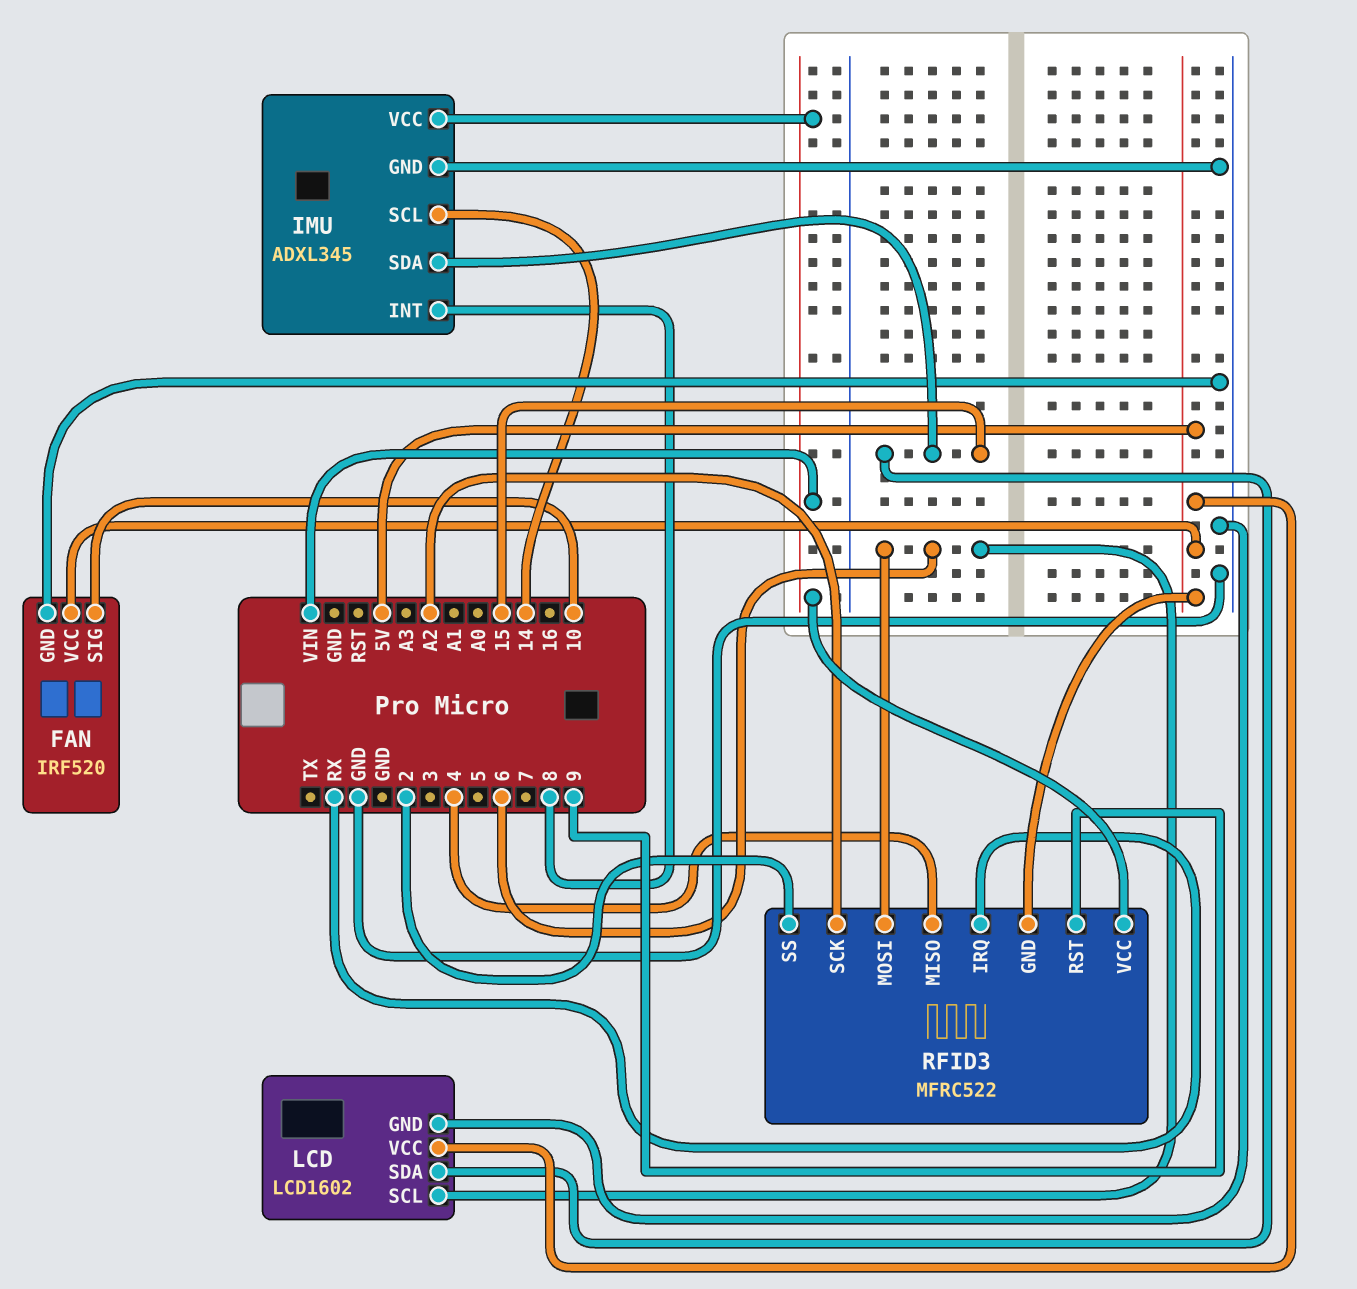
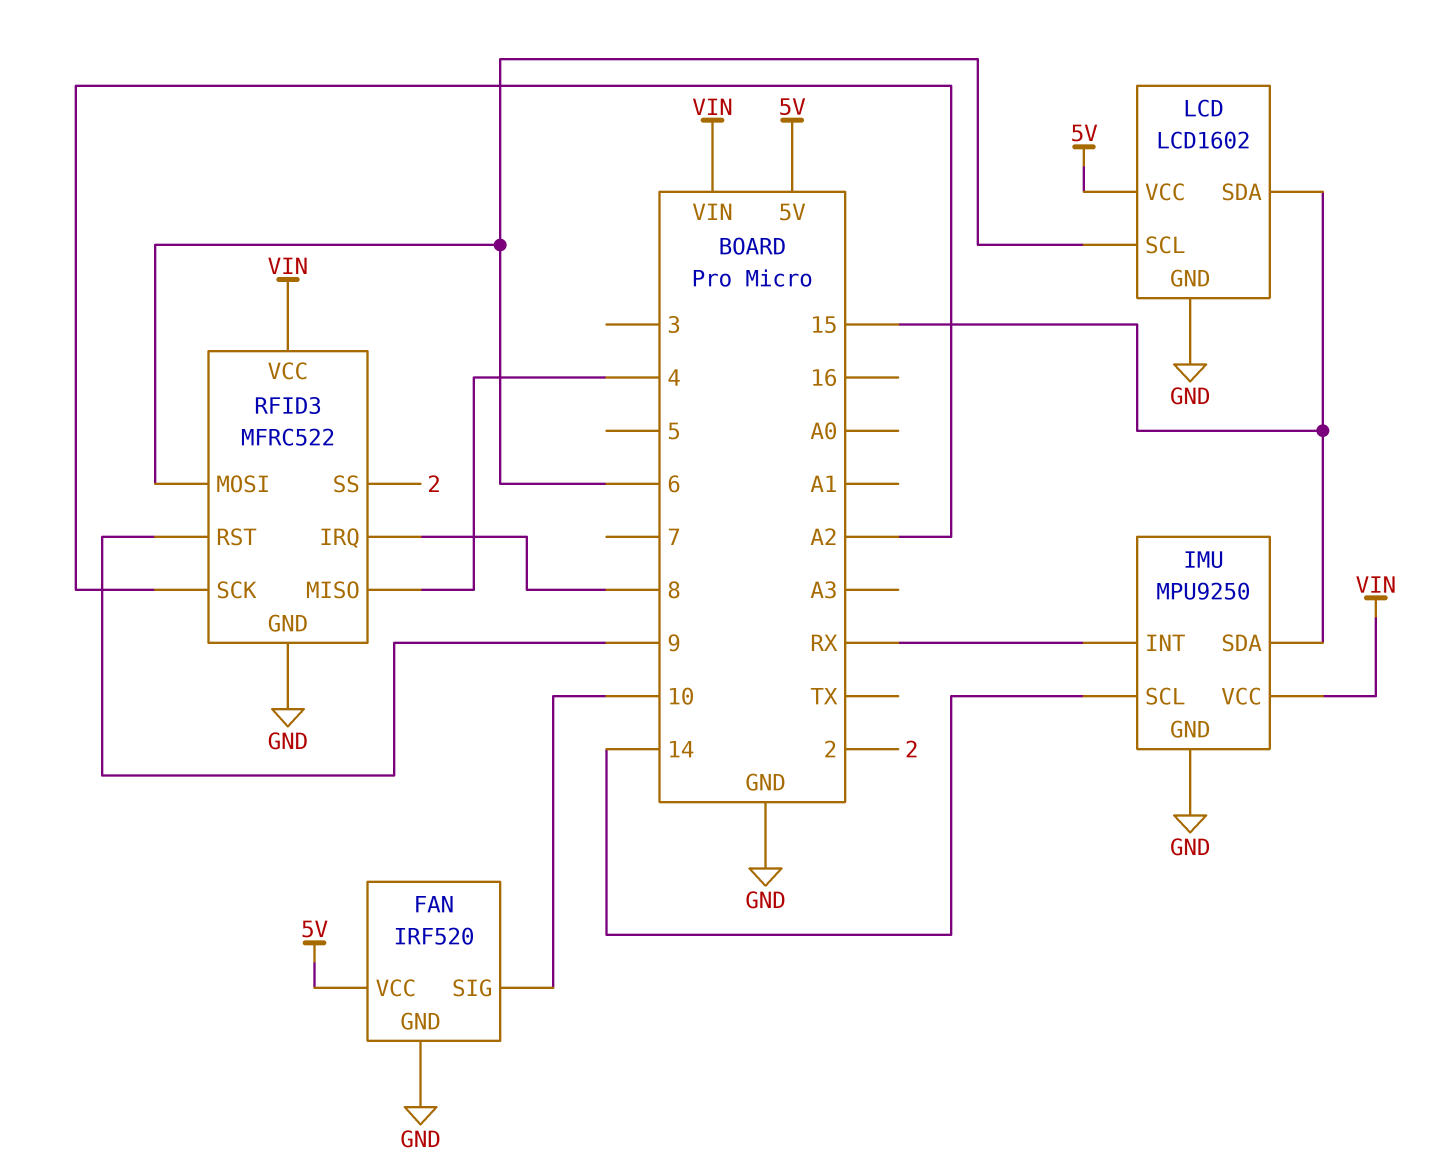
IMU: ADXL345 -> MPU9250
IMU pin INT: 8 -> RX
RFID3 pin GND: 5V -> GND
RFID3 pin IRQ: RX -> 8

